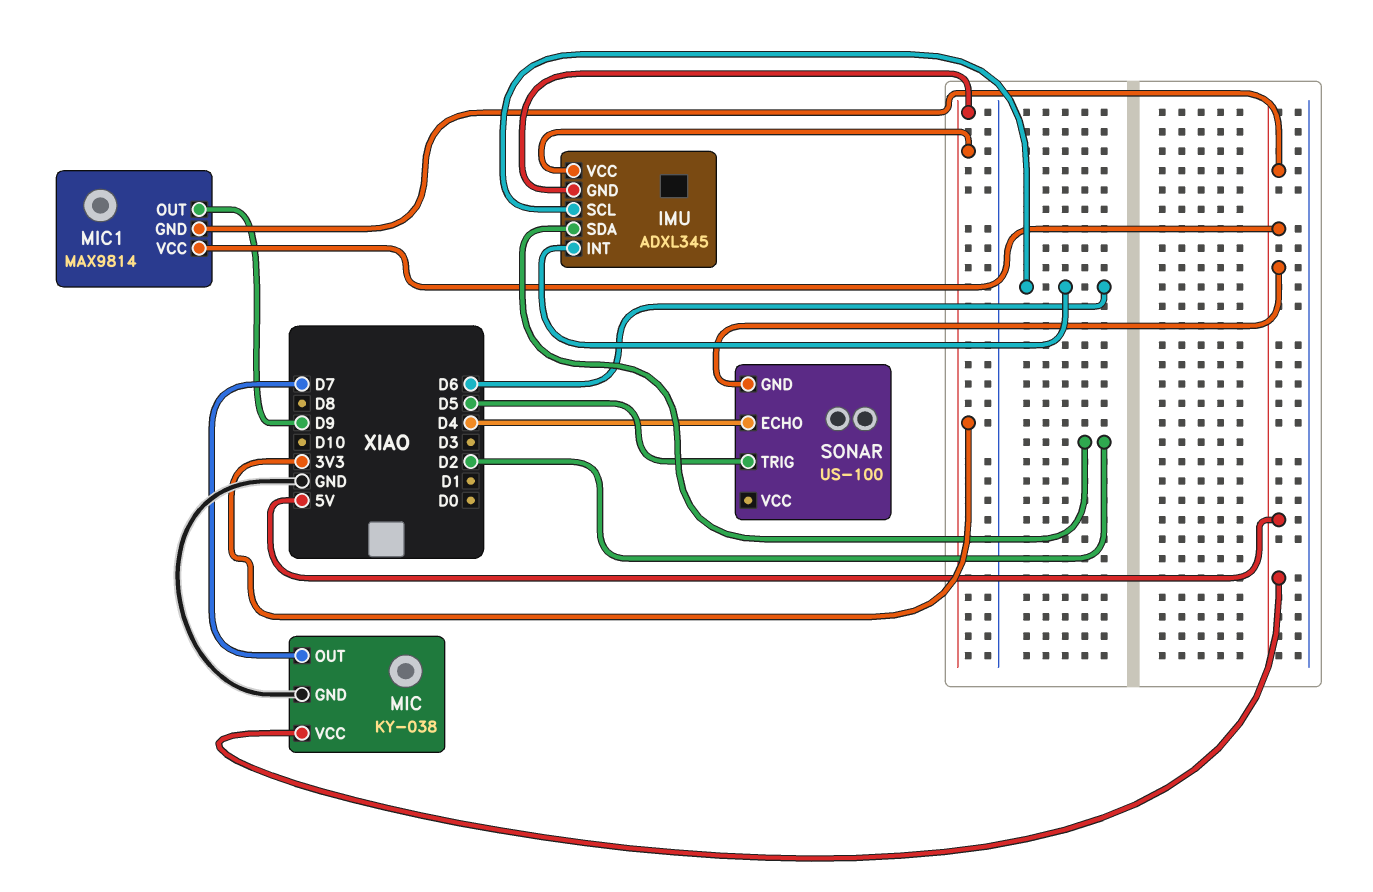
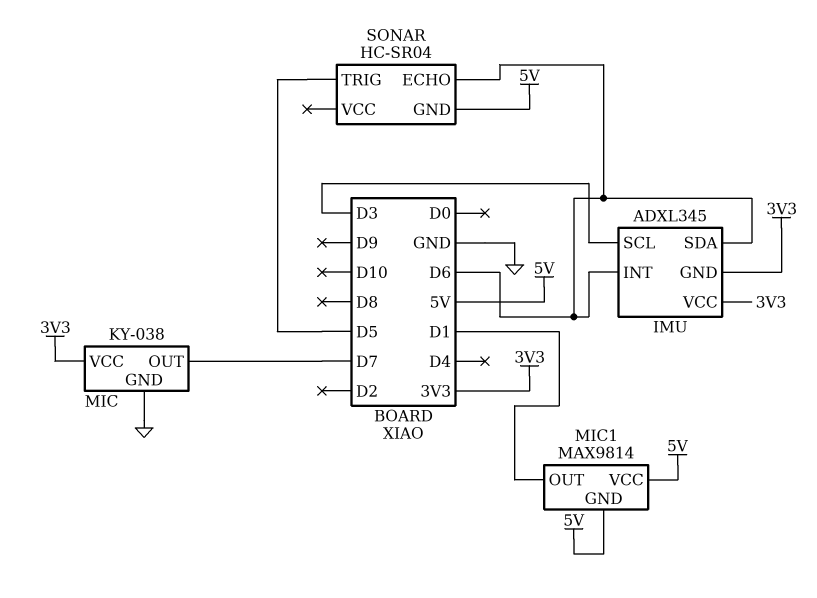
IMU pin SCL: D6 -> D3
IMU pin SDA: D2 -> D6
MIC pin VCC: 5V -> 3V3
MIC1 pin OUT: D9 -> D1
SONAR: US-100 -> HC-SR04
SONAR pin ECHO: D4 -> D6

